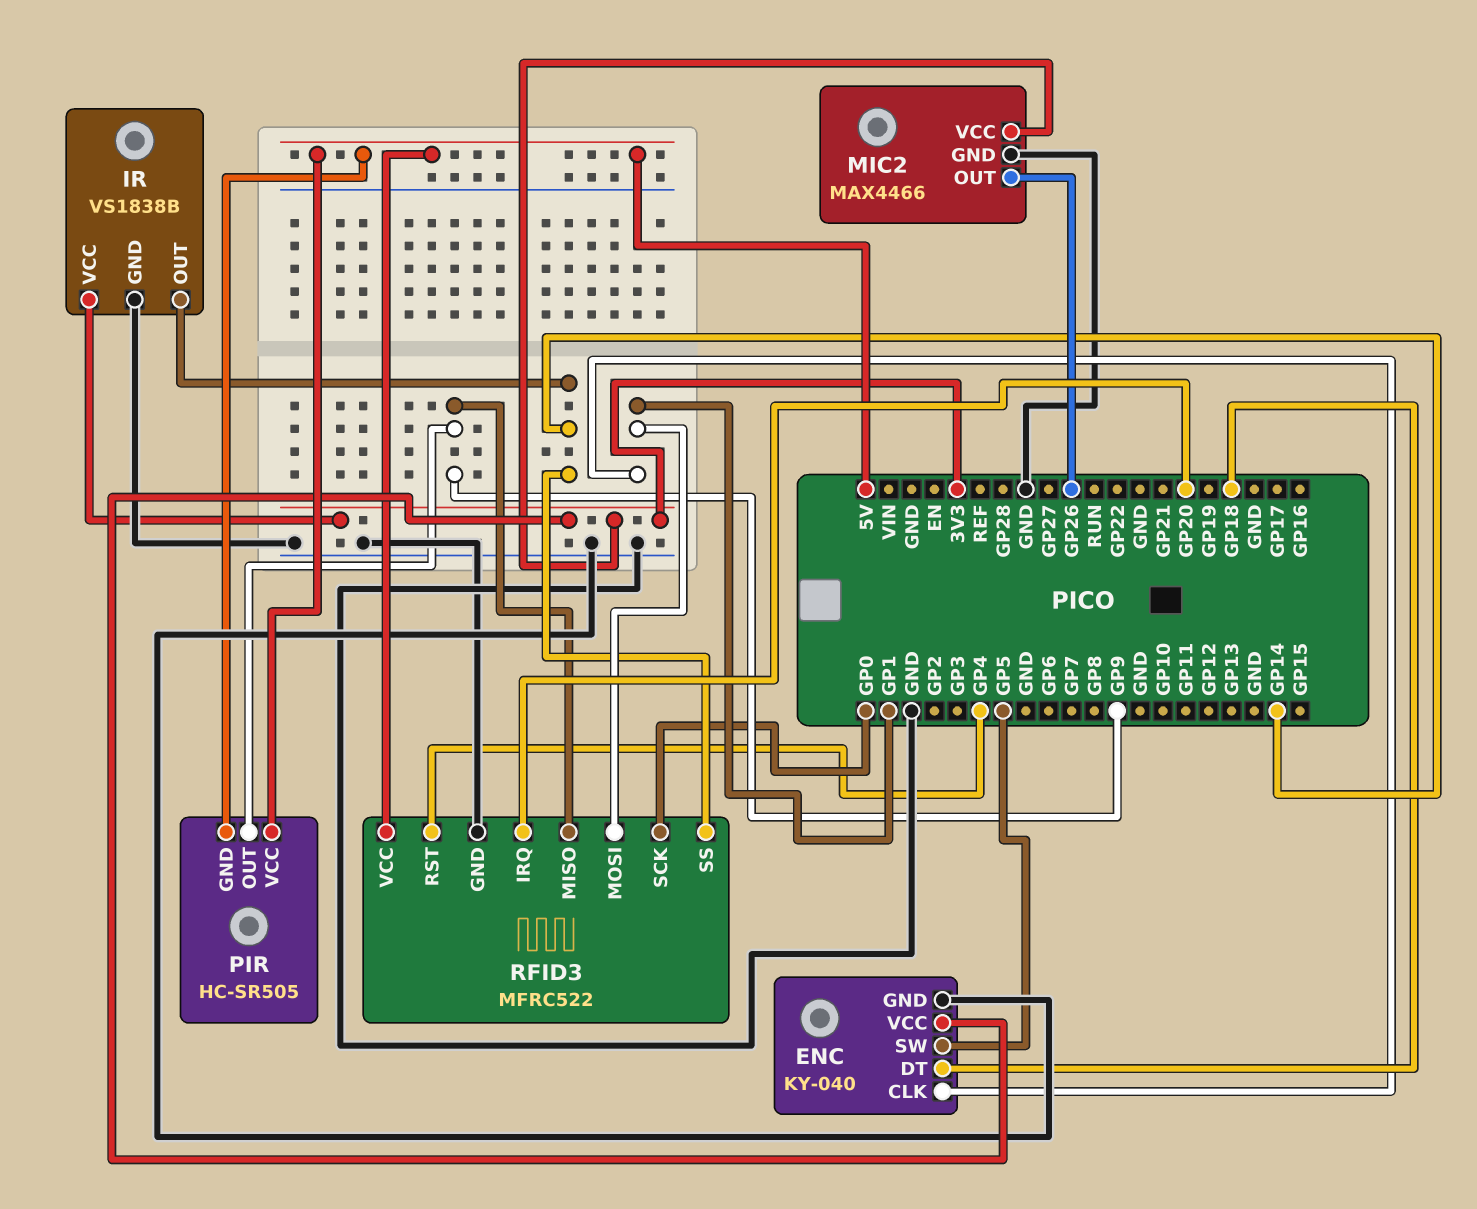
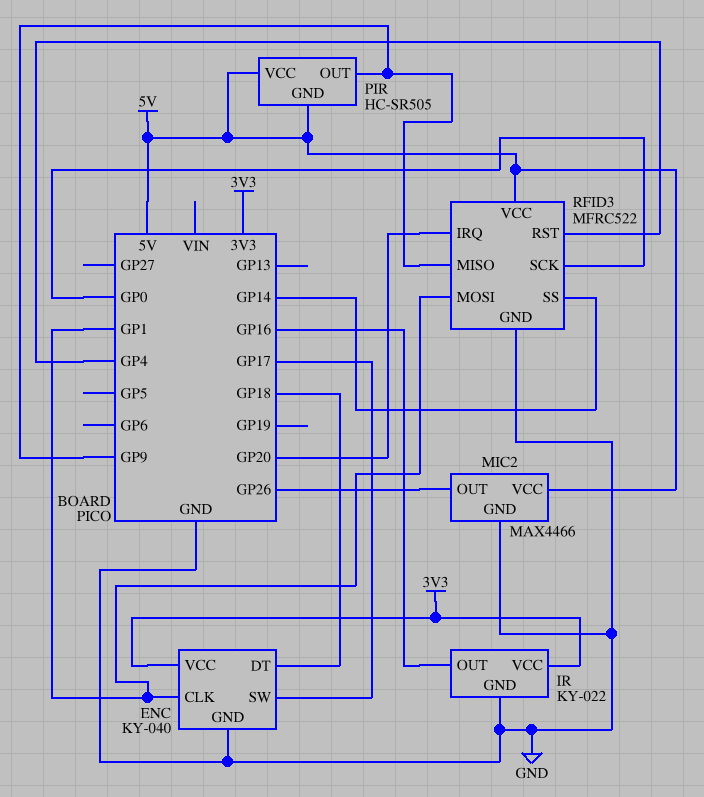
ENC pin SW: GP5 -> GP17
IR: VS1838B -> KY-022
IR pin OUT: GP14 -> GP16
MIC2 pin VCC: 3V3 -> 5V

